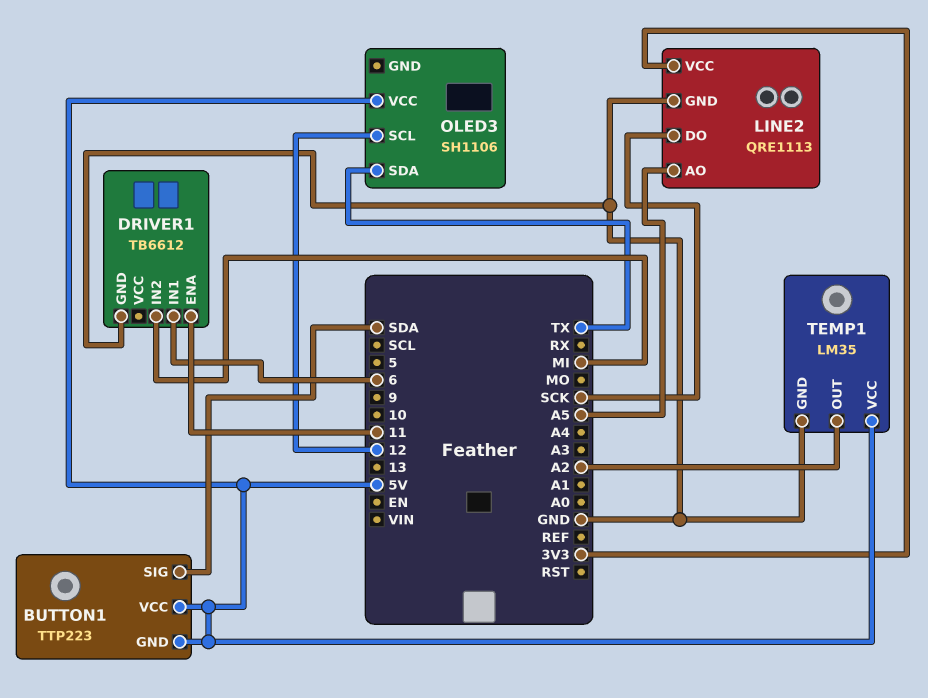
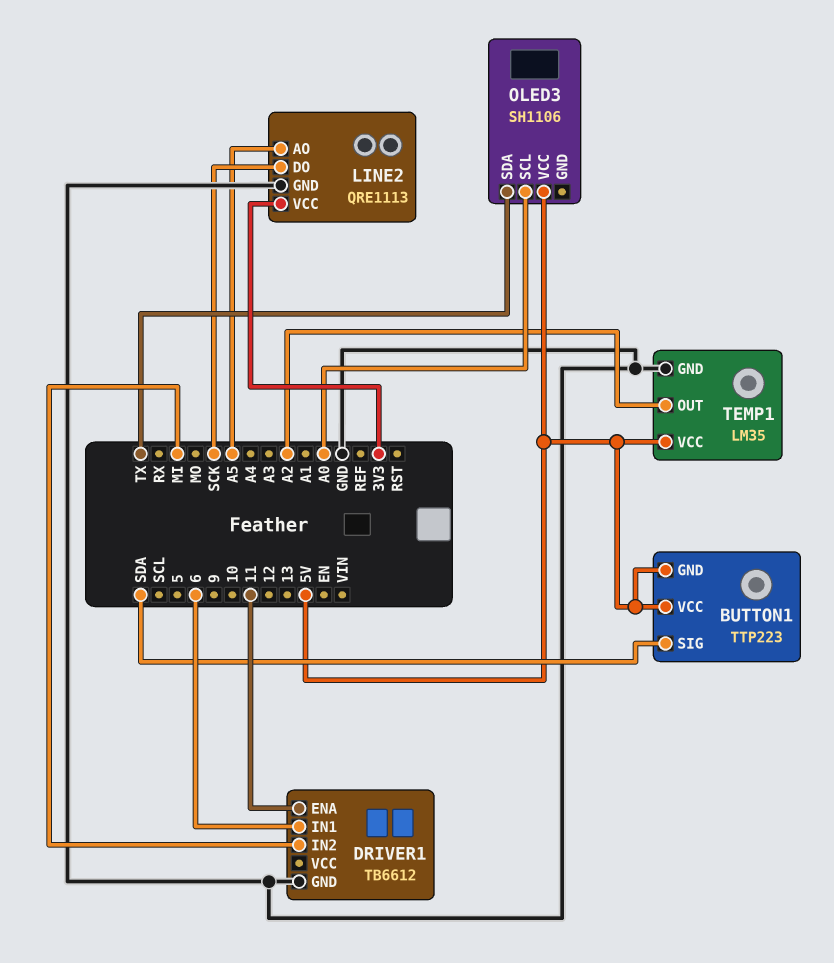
OLED3 pin SCL: 12 -> A0

